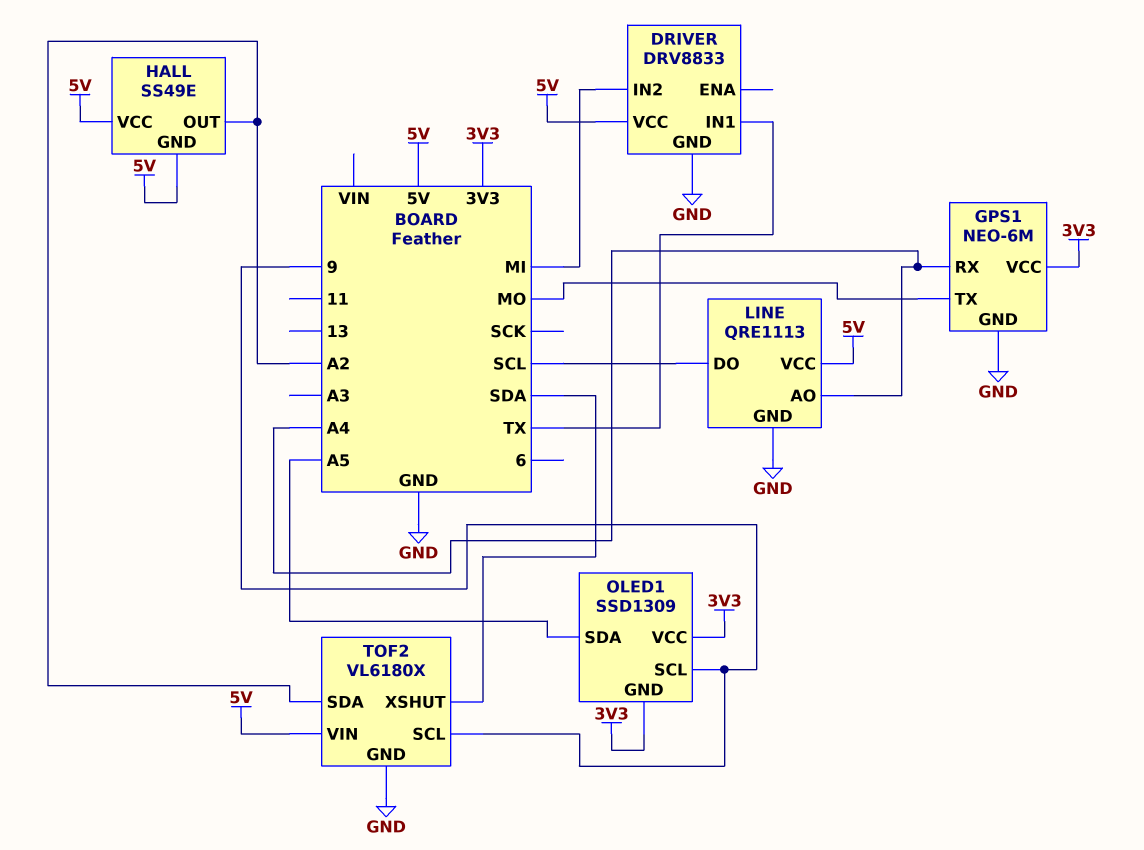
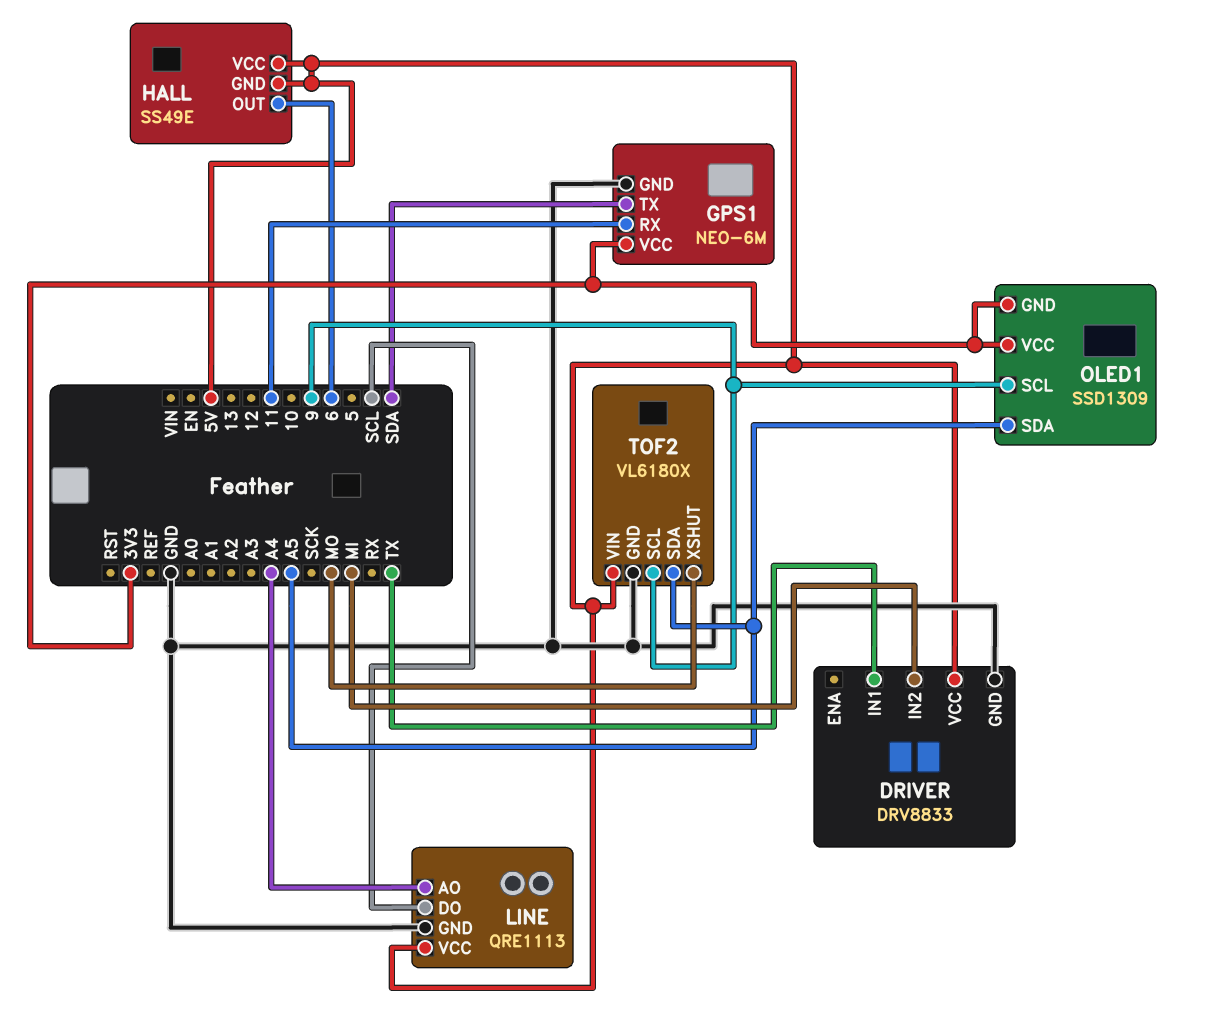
GPS1 pin RX: A4 -> 11
GPS1 pin TX: MO -> SDA
HALL pin OUT: A2 -> 6
TOF2 pin SDA: A2 -> A5
TOF2 pin XSHUT: SDA -> MO

